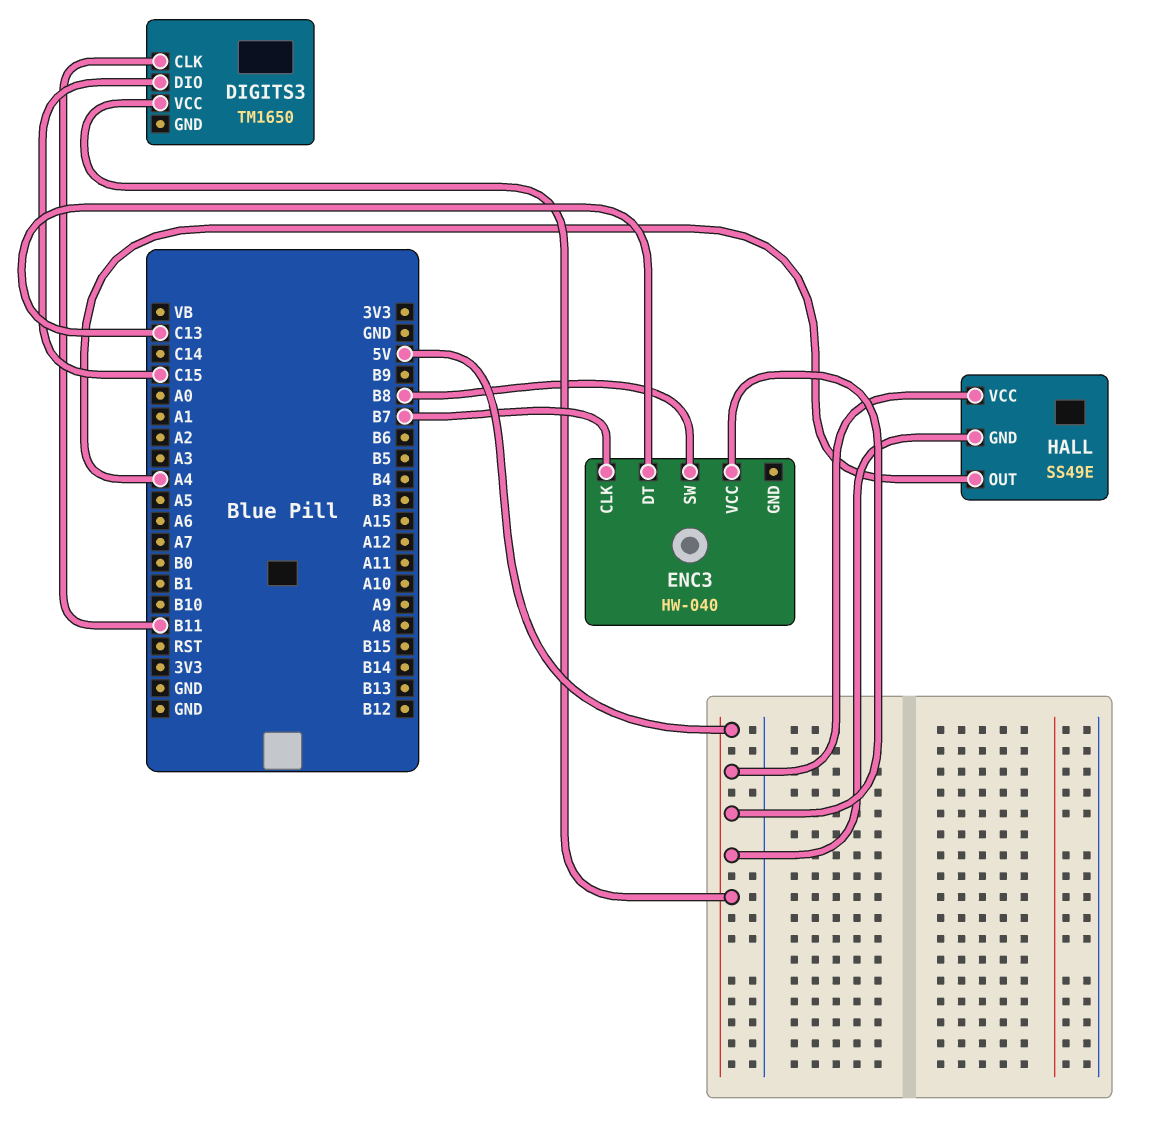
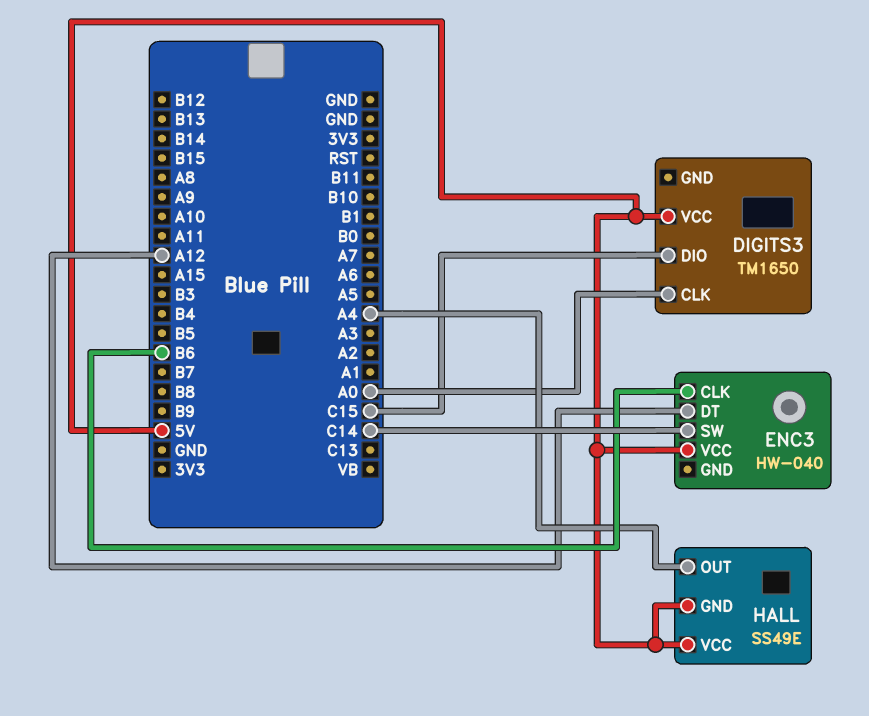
DIGITS3 pin CLK: B11 -> A0
ENC3 pin CLK: B7 -> B6
ENC3 pin DT: C13 -> A12
ENC3 pin SW: B8 -> C14

